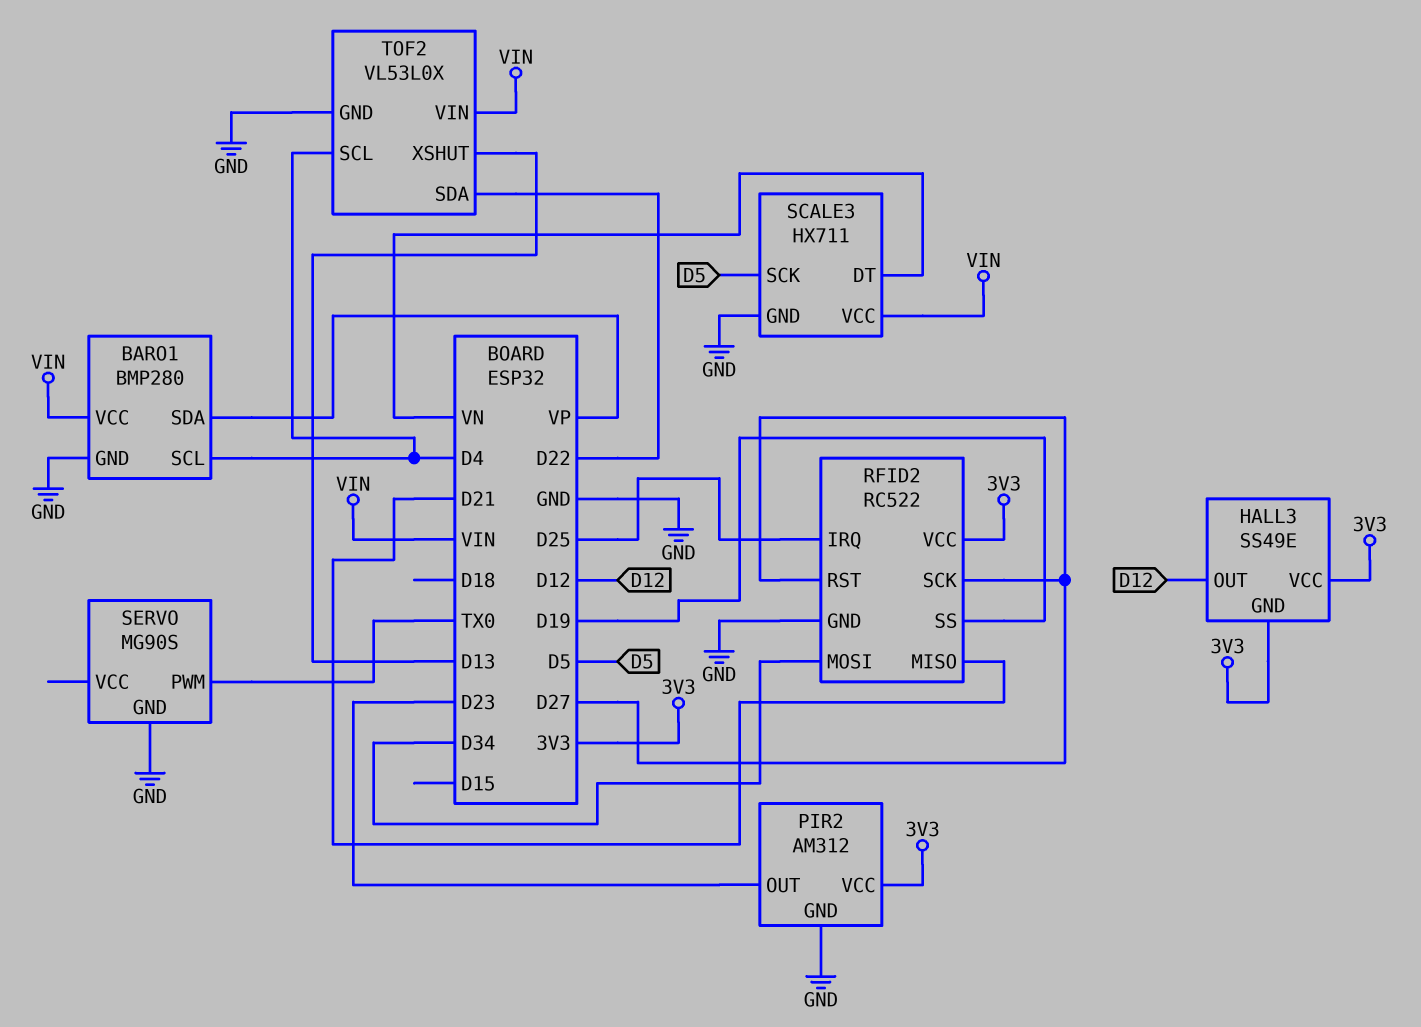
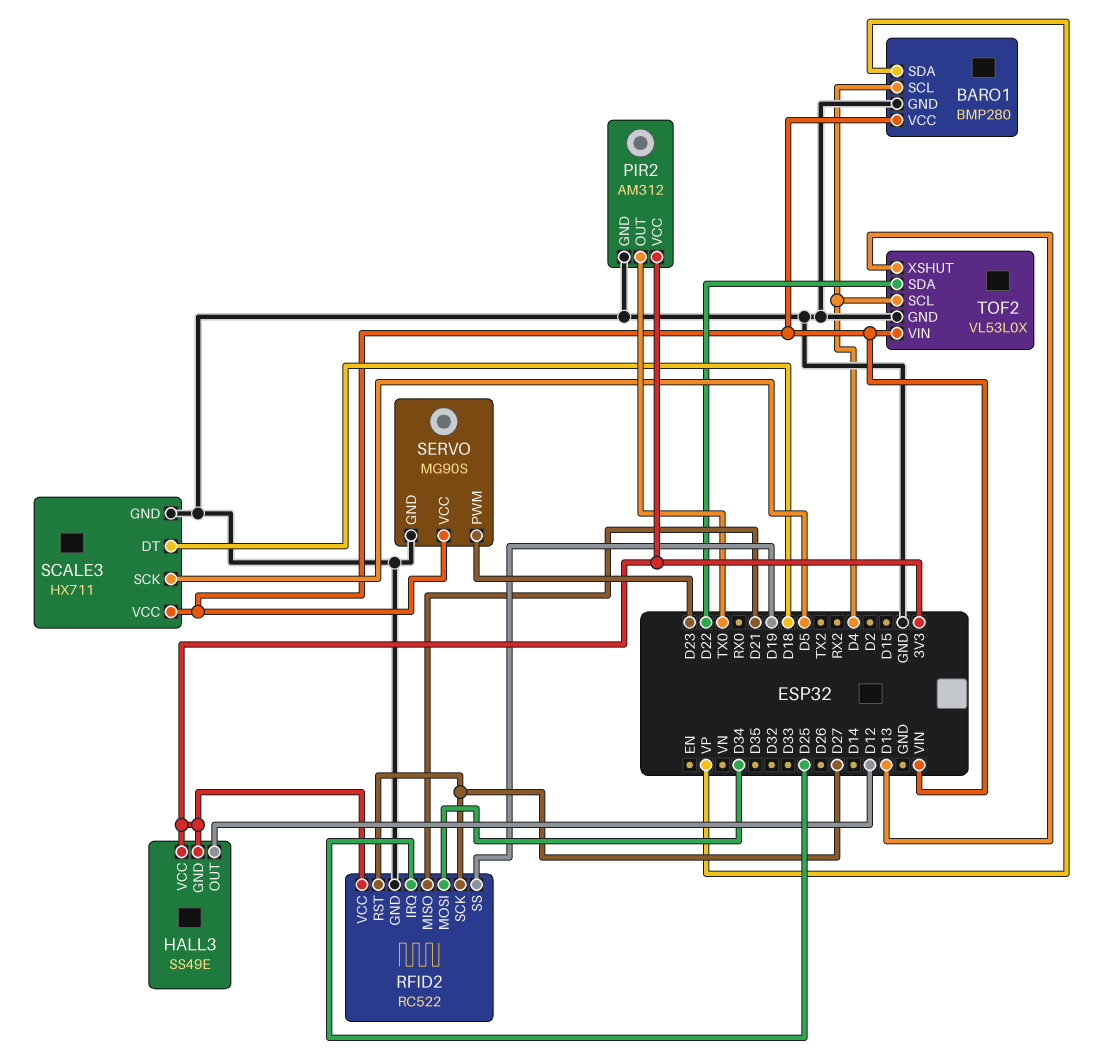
PIR2 pin OUT: D23 -> TX0
SCALE3 pin DT: VN -> D18
SERVO pin PWM: TX0 -> D23
SERVO pin VCC: none -> VIN

